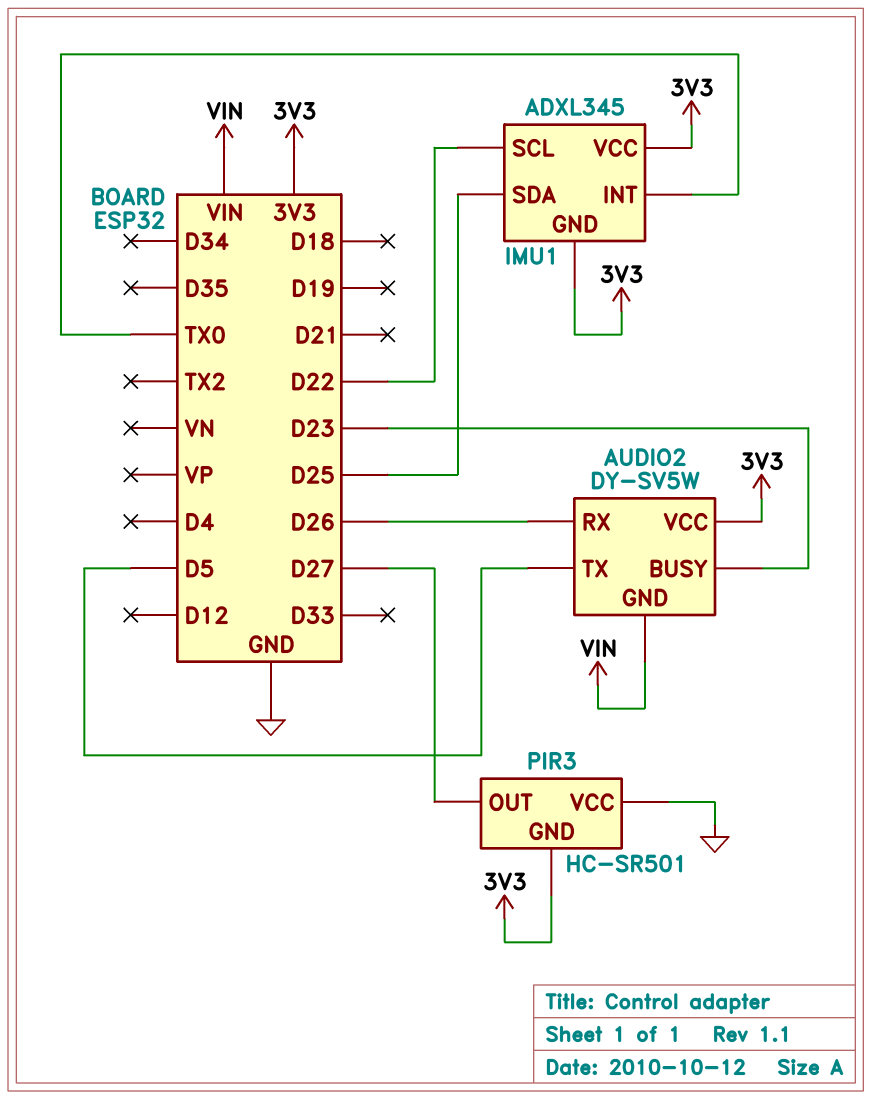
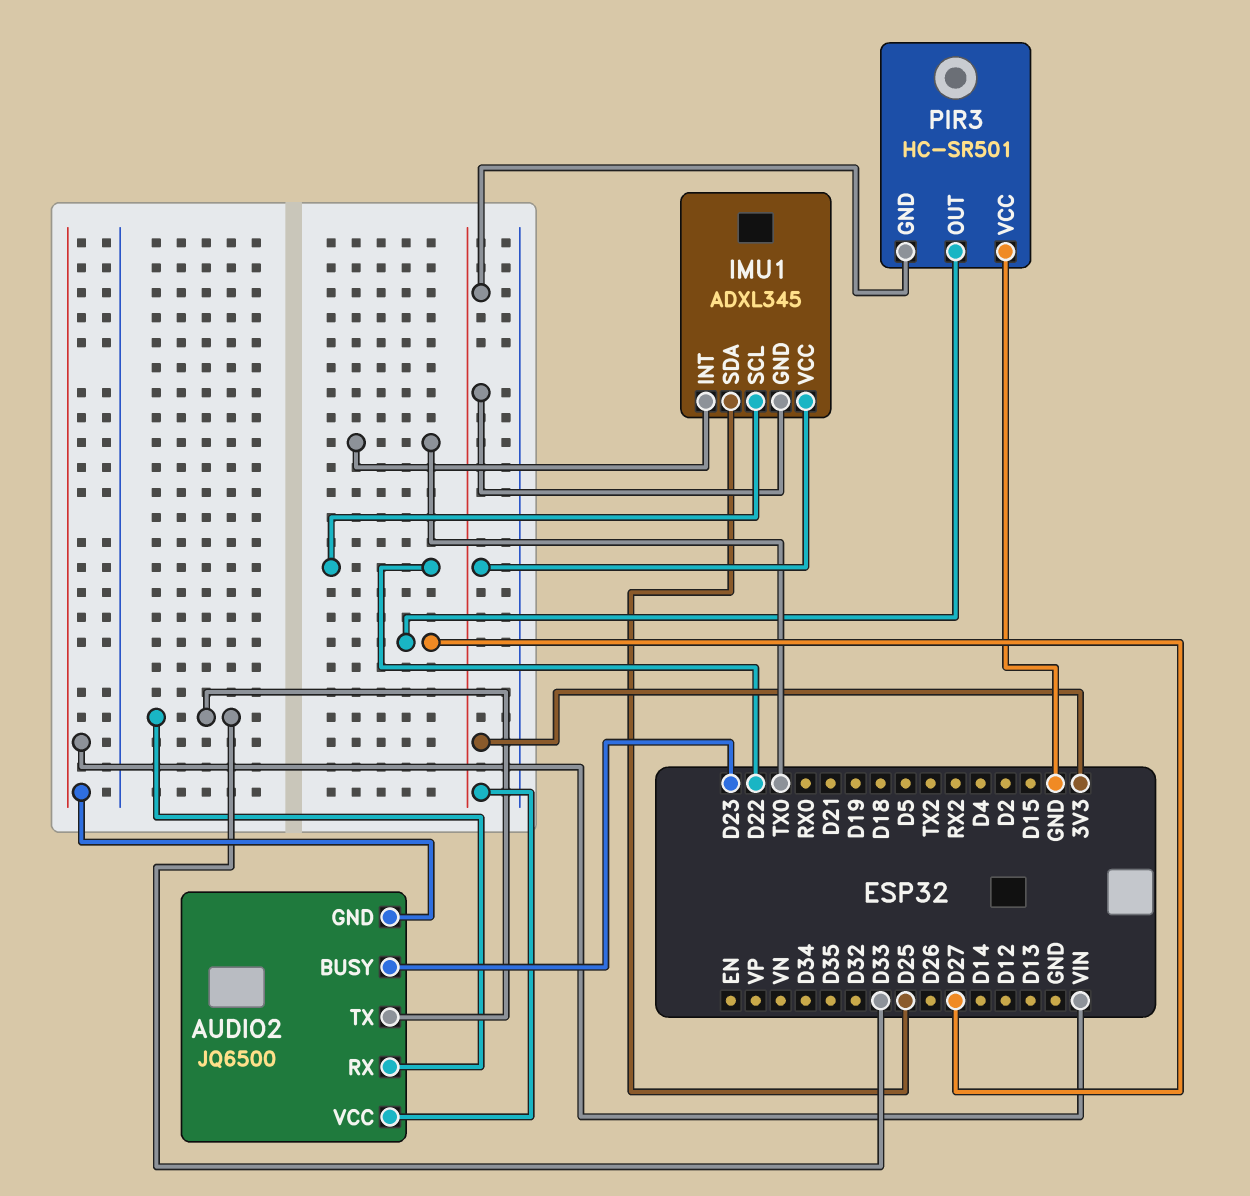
AUDIO2: DY-SV5W -> JQ6500
AUDIO2 pin RX: D26 -> D33
AUDIO2 pin TX: D5 -> D33

